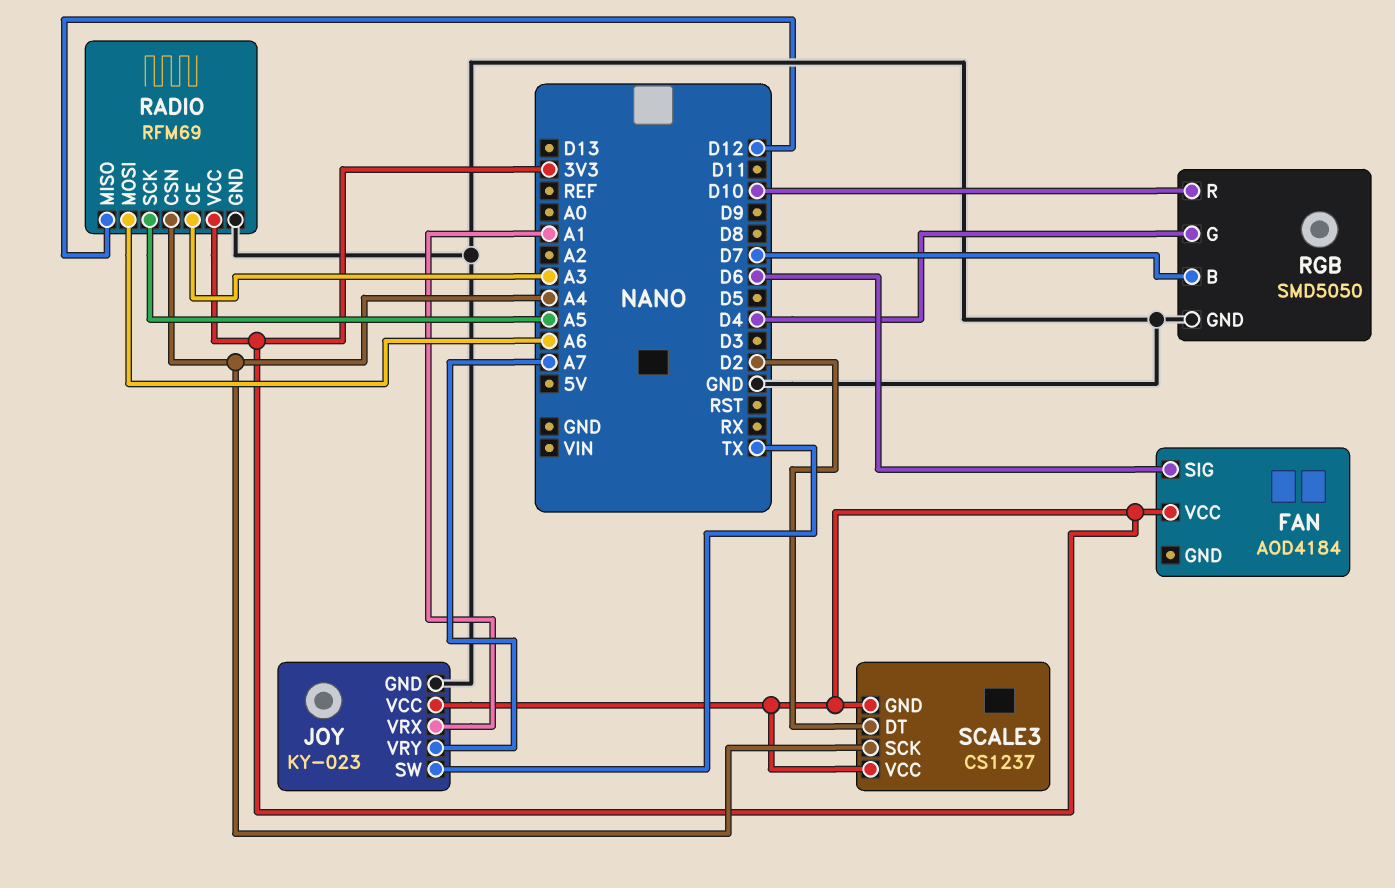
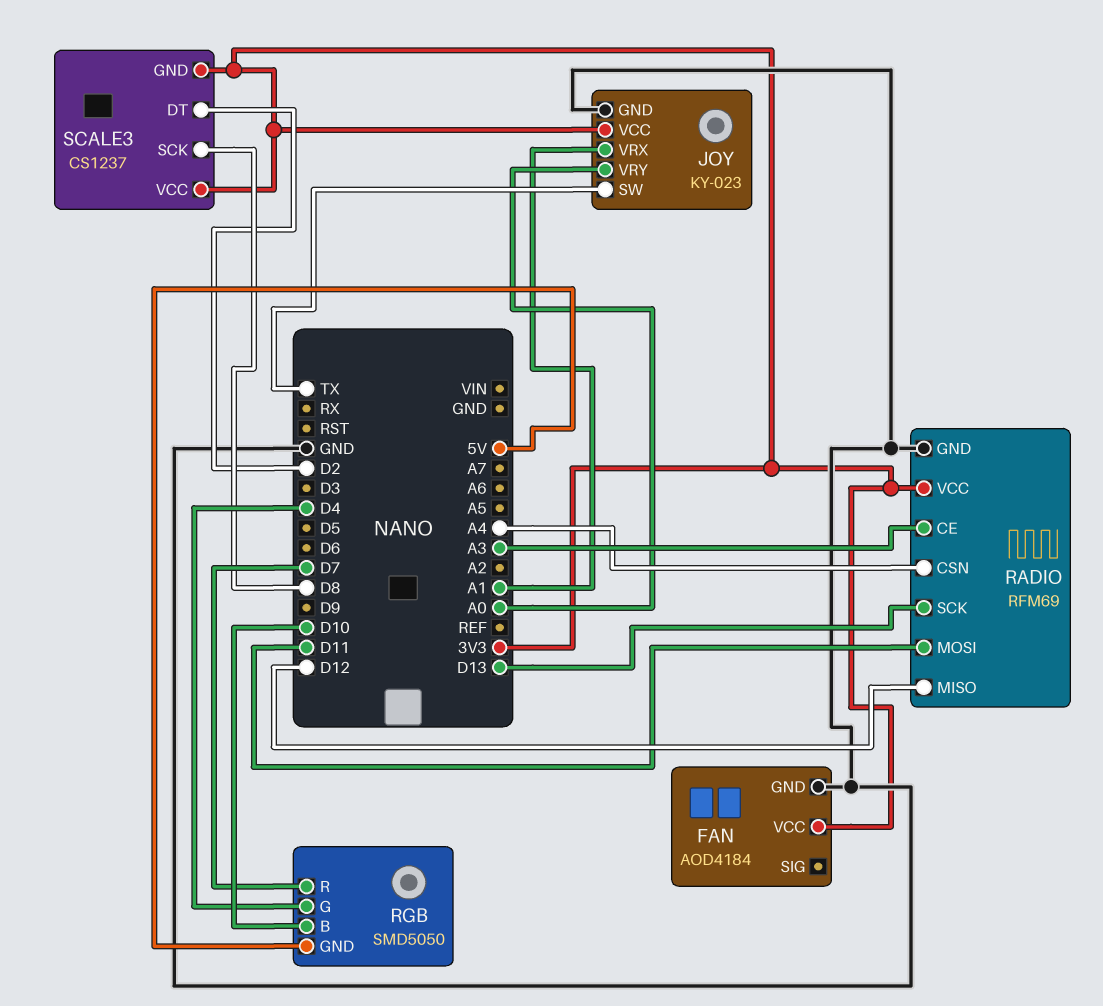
FAN pin GND: none -> GND
FAN pin SIG: D6 -> none
JOY pin VRY: A7 -> A0
RADIO pin MOSI: A6 -> D11
RADIO pin SCK: A5 -> D13
RGB pin B: D7 -> D10
RGB pin GND: GND -> 5V
RGB pin R: D10 -> D7
SCALE3 pin SCK: A4 -> D8

